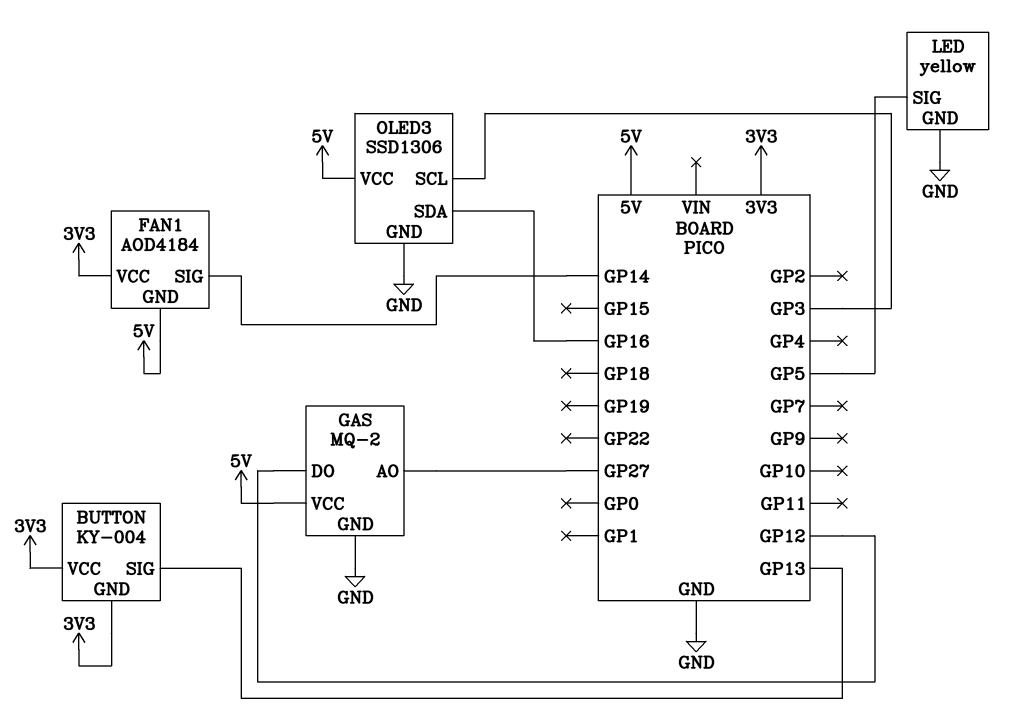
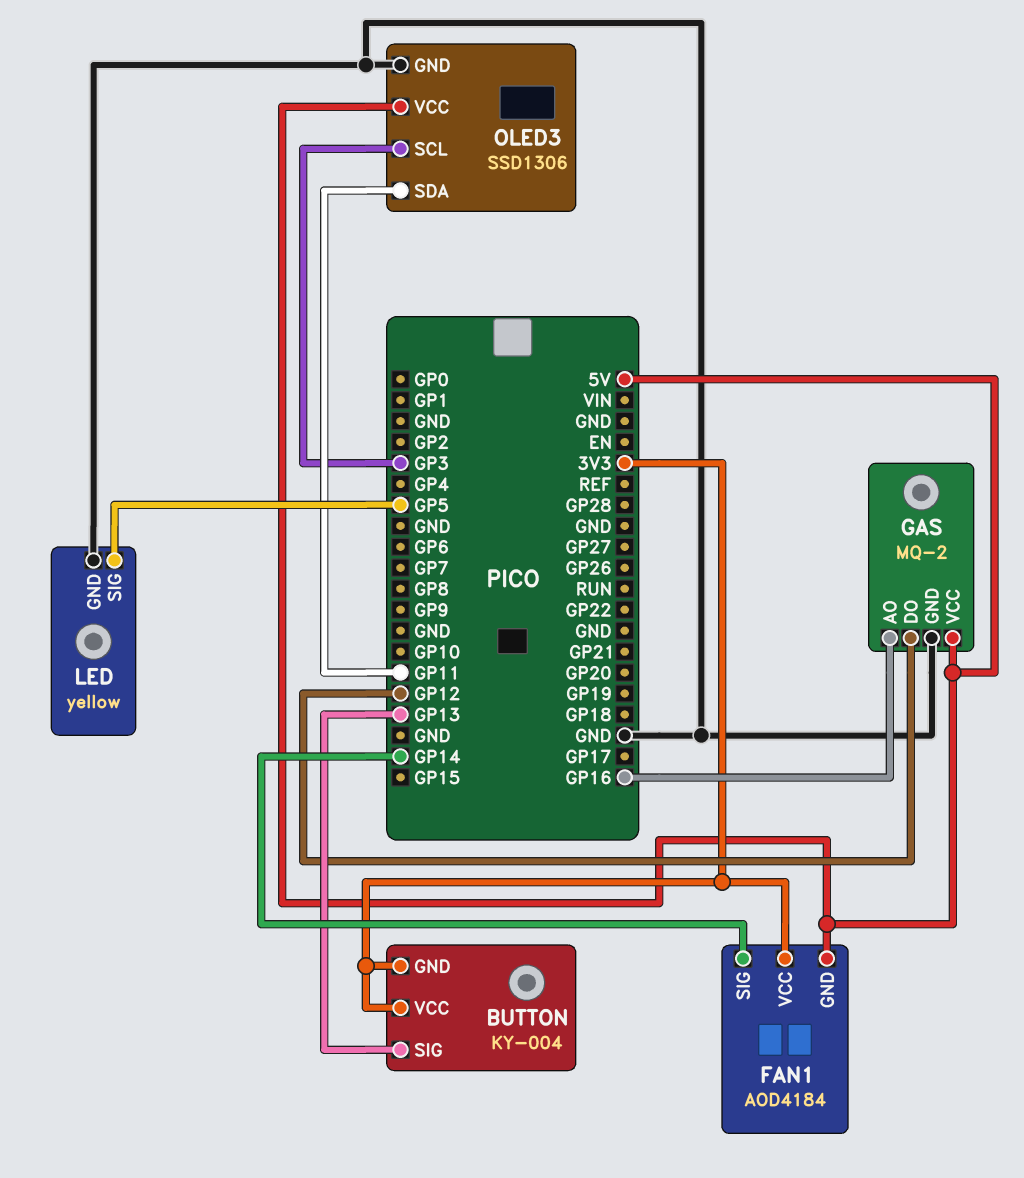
GAS pin AO: GP27 -> GP16
OLED3 pin SDA: GP16 -> GP11

